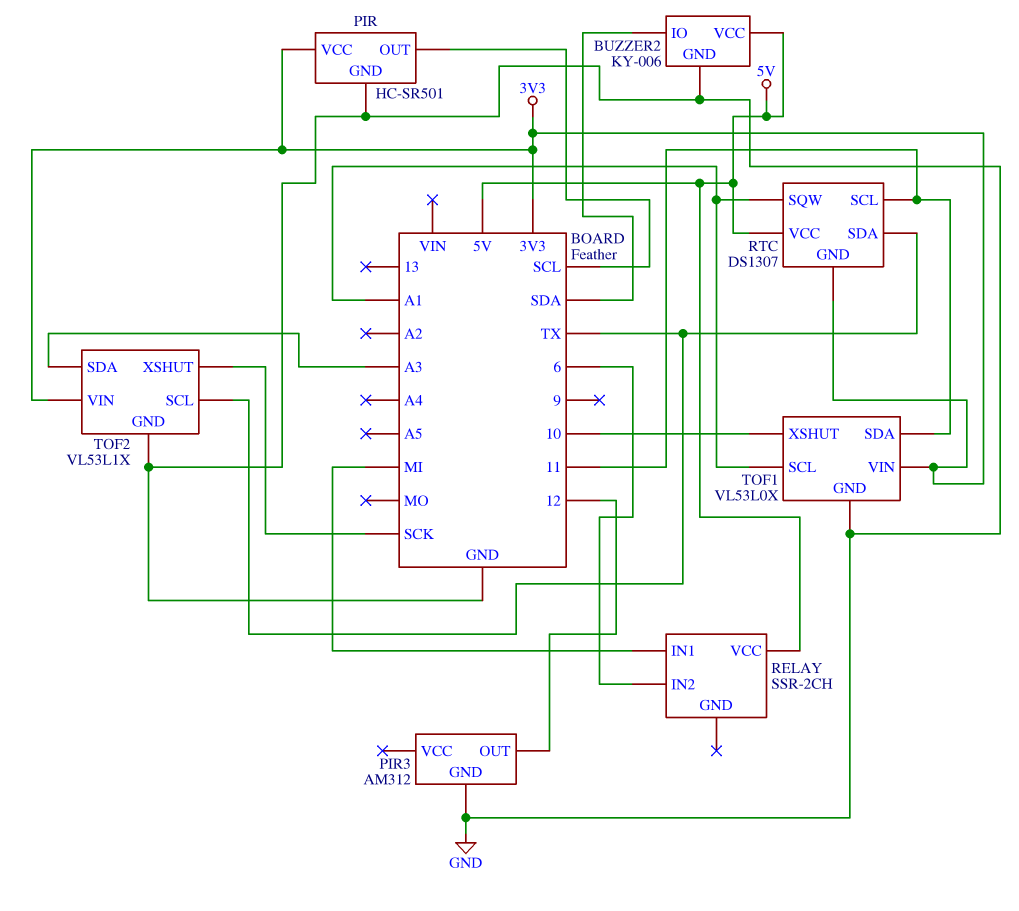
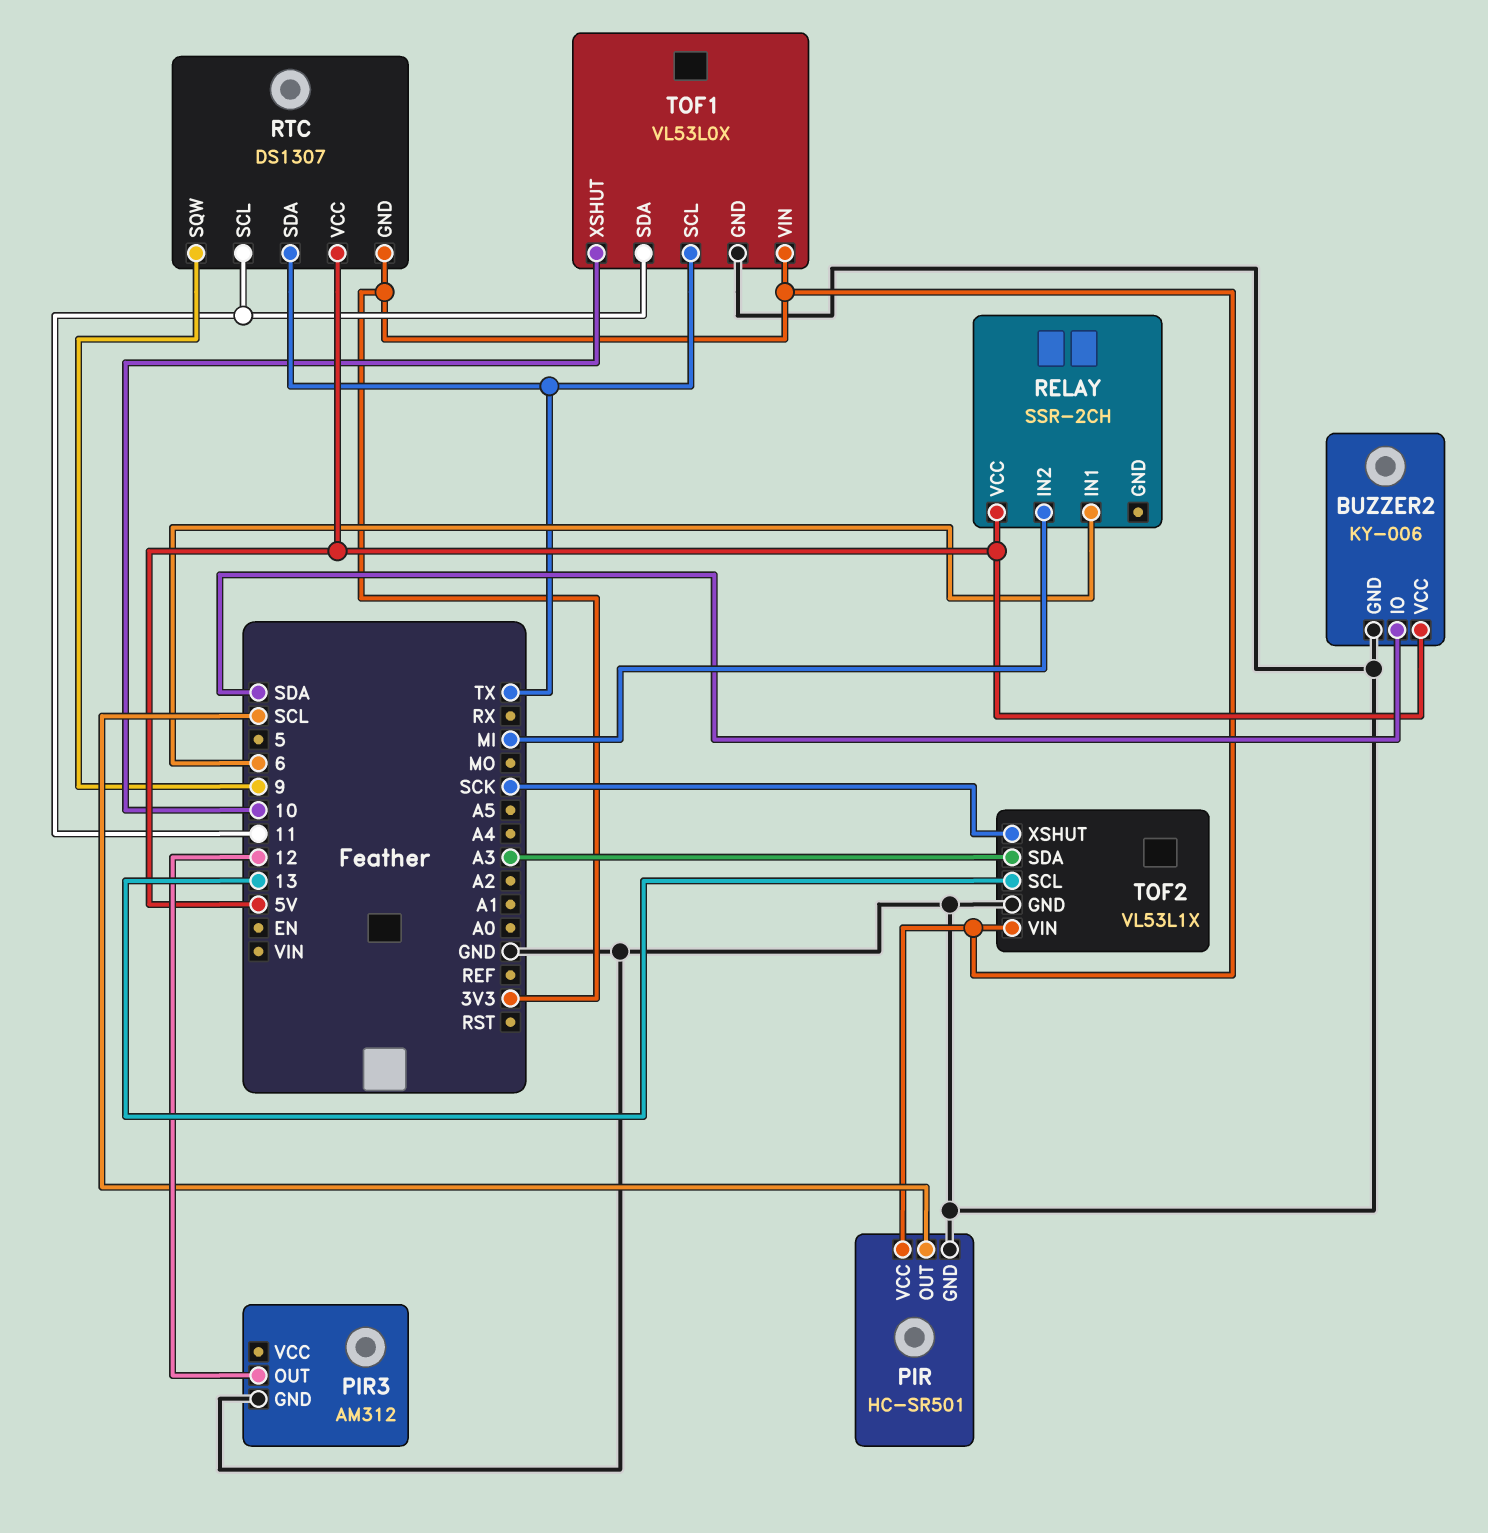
RELAY pin IN1: MI -> 6
RELAY pin IN2: 6 -> MI
RTC pin SQW: A1 -> 9
TOF1 pin SCL: A1 -> TX
TOF2 pin SCL: TX -> 13

